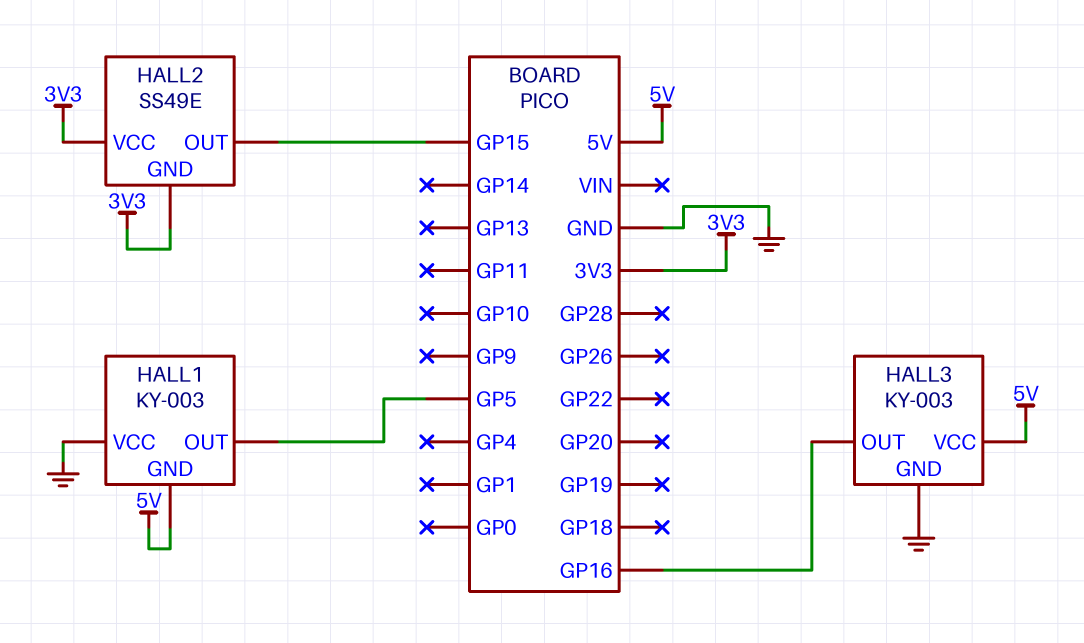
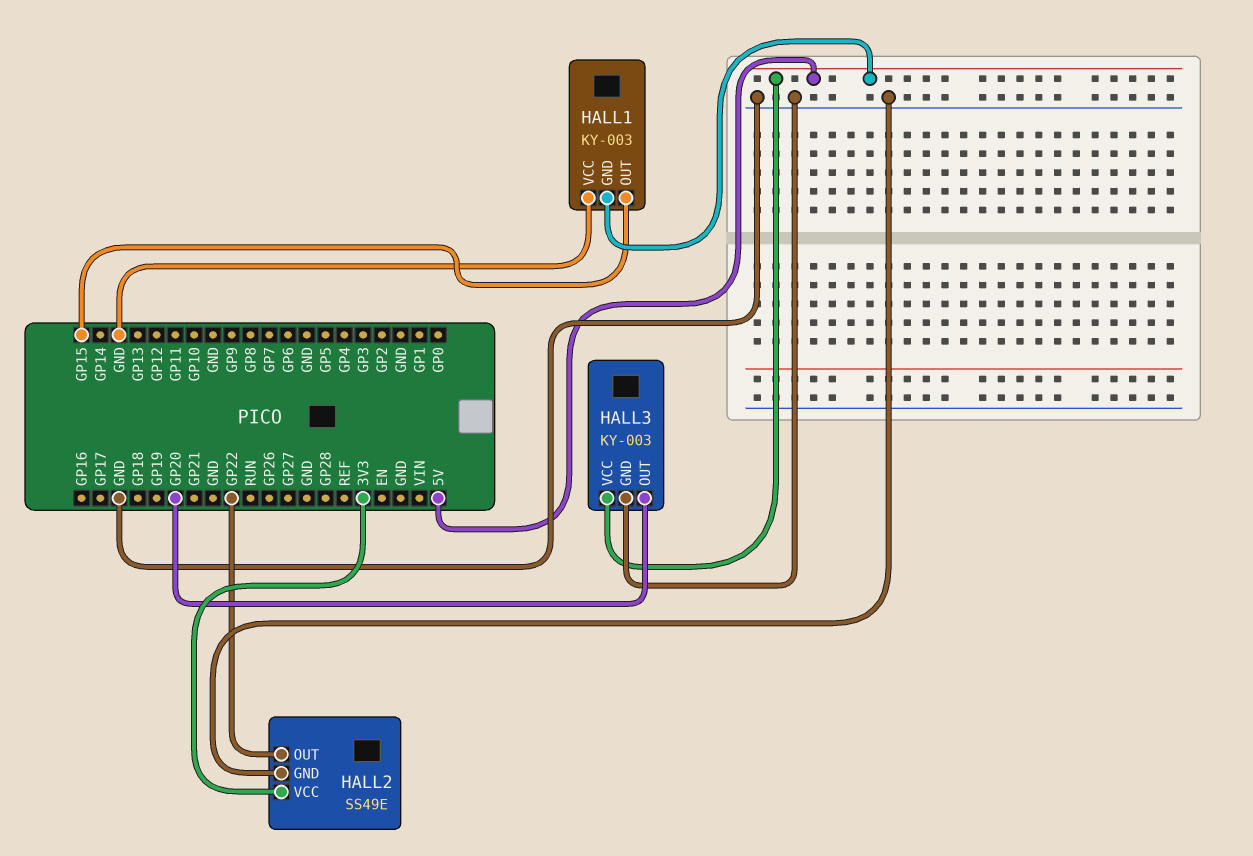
HALL1 pin OUT: GP5 -> GP15
HALL2 pin GND: 3V3 -> GND
HALL2 pin OUT: GP15 -> GP22
HALL3 pin OUT: GP16 -> GP20

